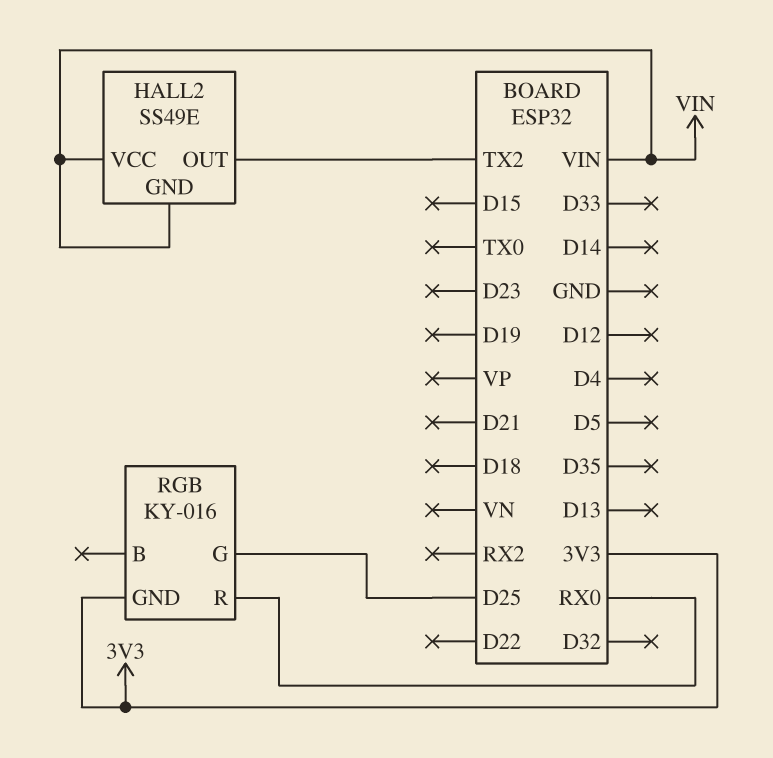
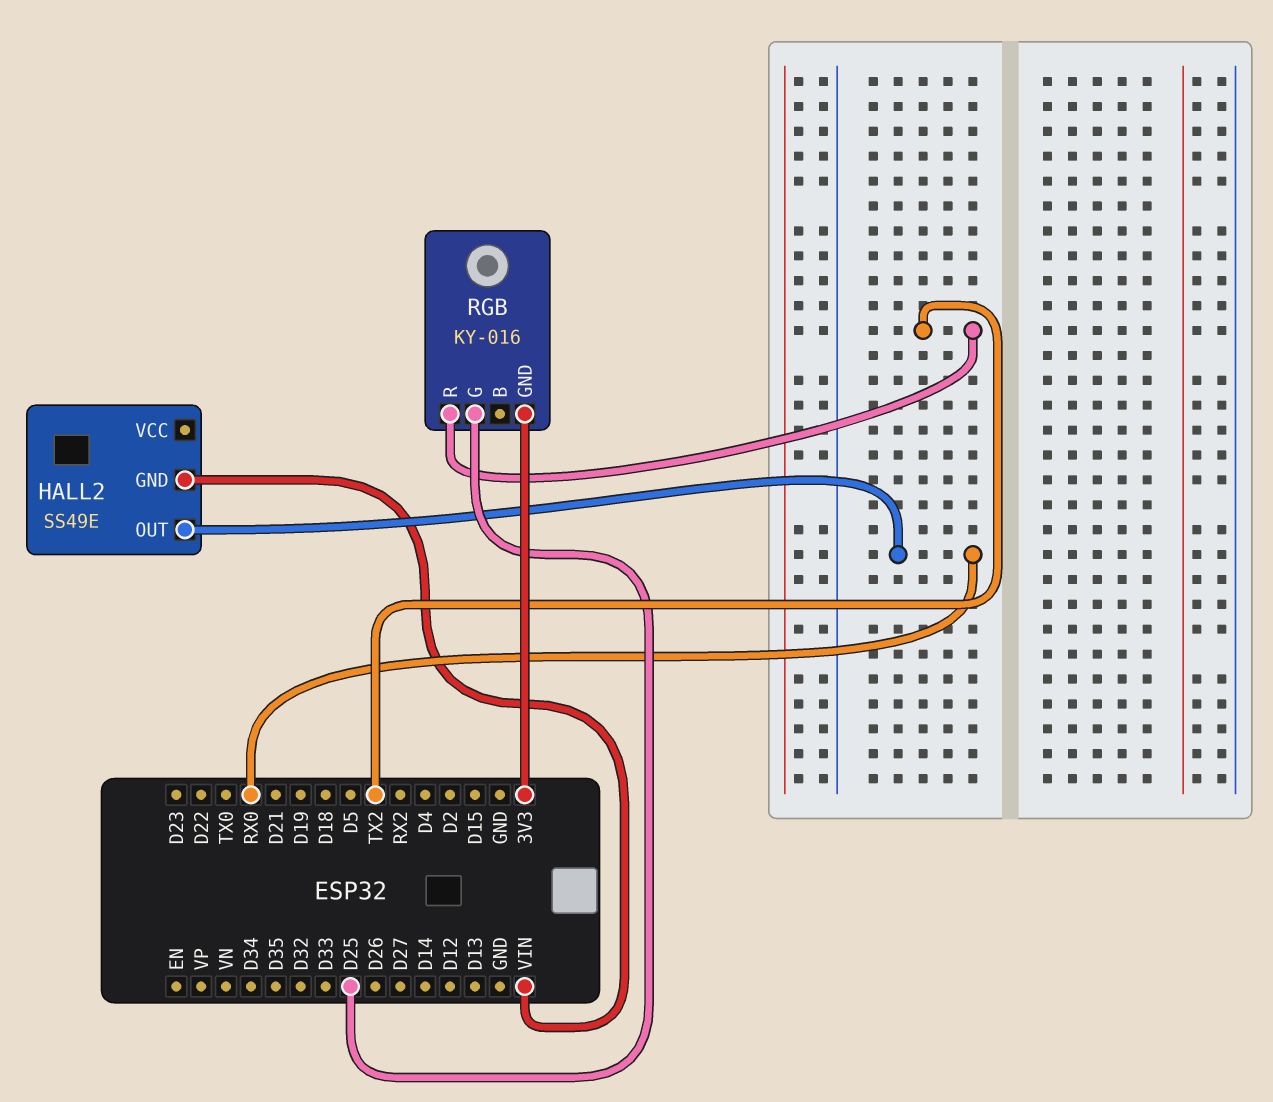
HALL2 pin OUT: TX2 -> RX0
HALL2 pin VCC: VIN -> none
RGB pin R: RX0 -> TX2

